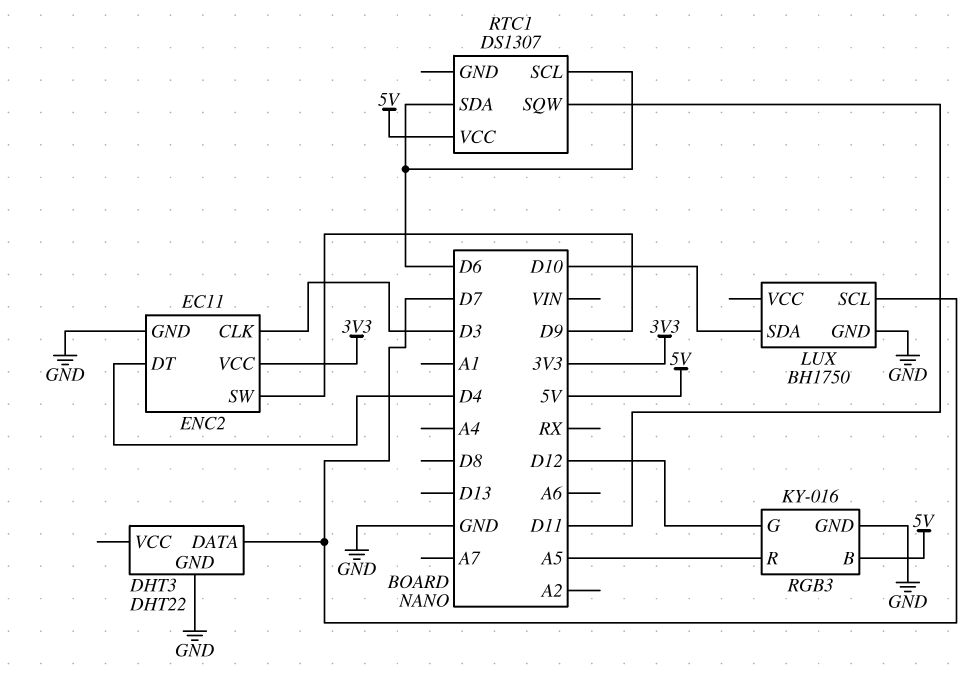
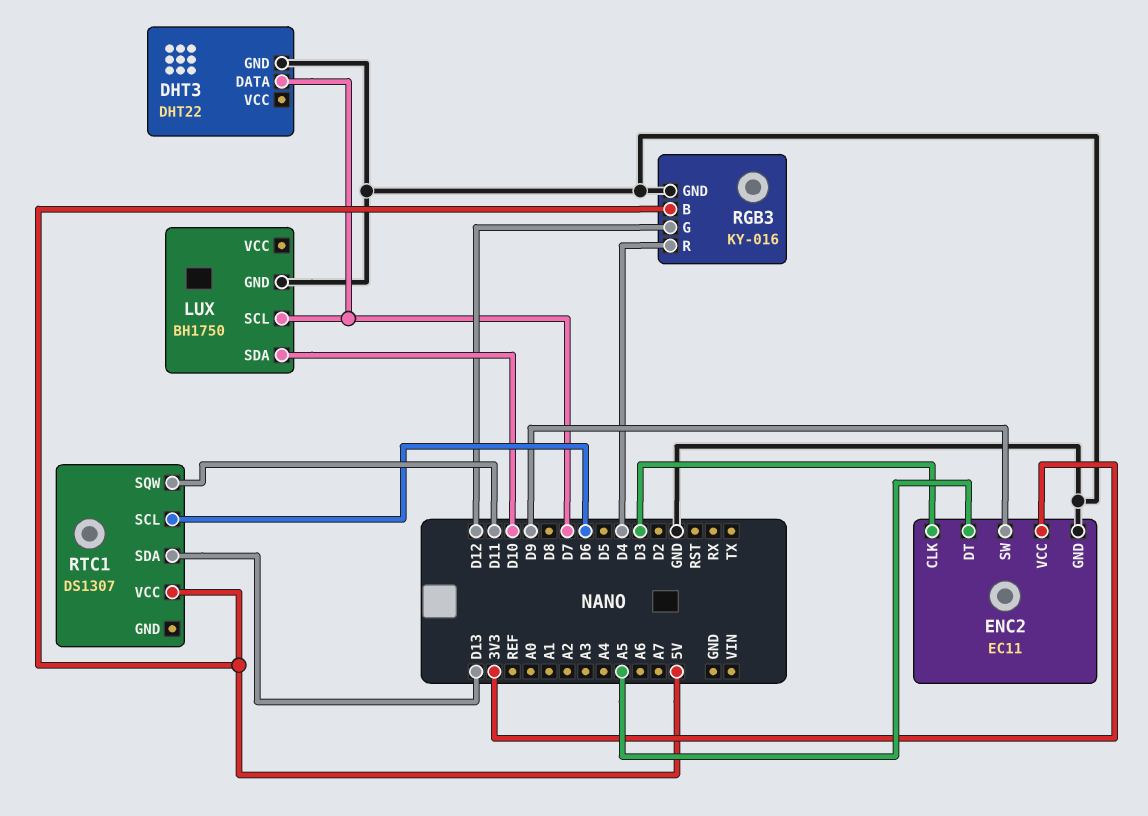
ENC2 pin DT: D4 -> A5
RGB3 pin R: A5 -> D4
RTC1 pin SDA: D6 -> D13

